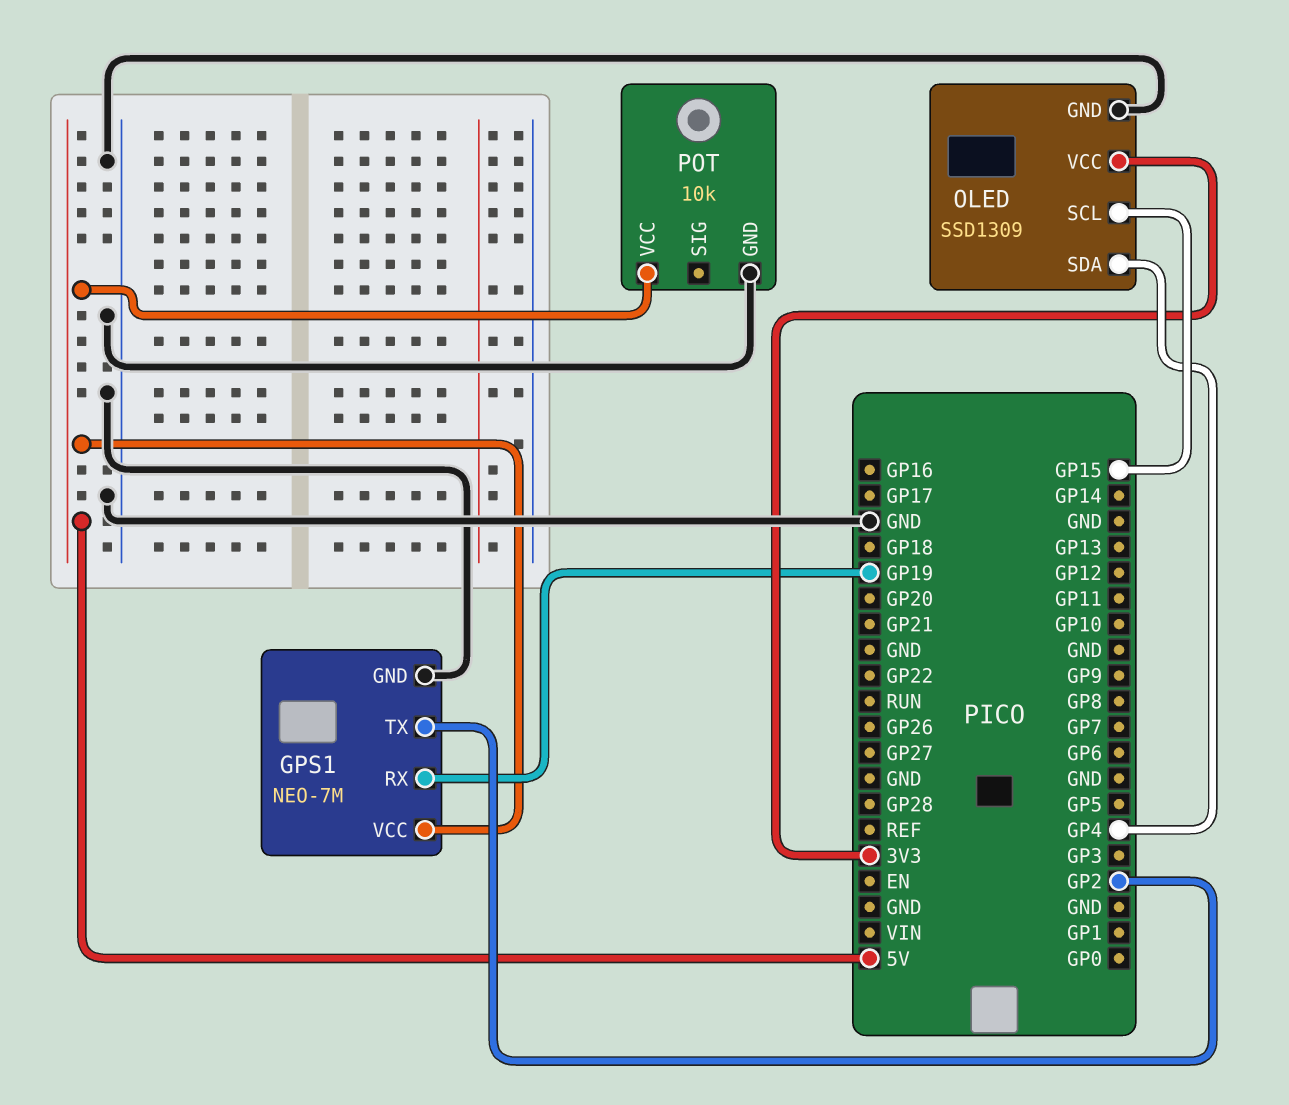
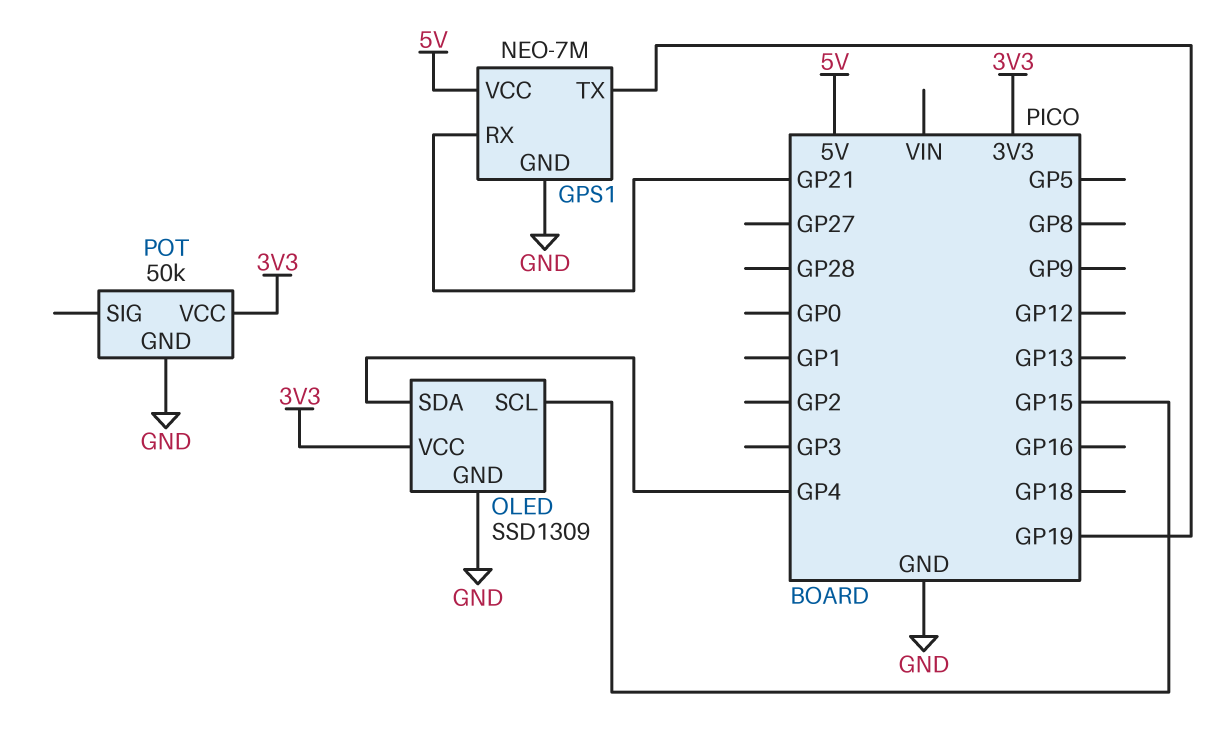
GPS1 pin RX: GP19 -> GP21
GPS1 pin TX: GP2 -> GP19
POT: 10k -> 50k
POT pin VCC: 5V -> 3V3

